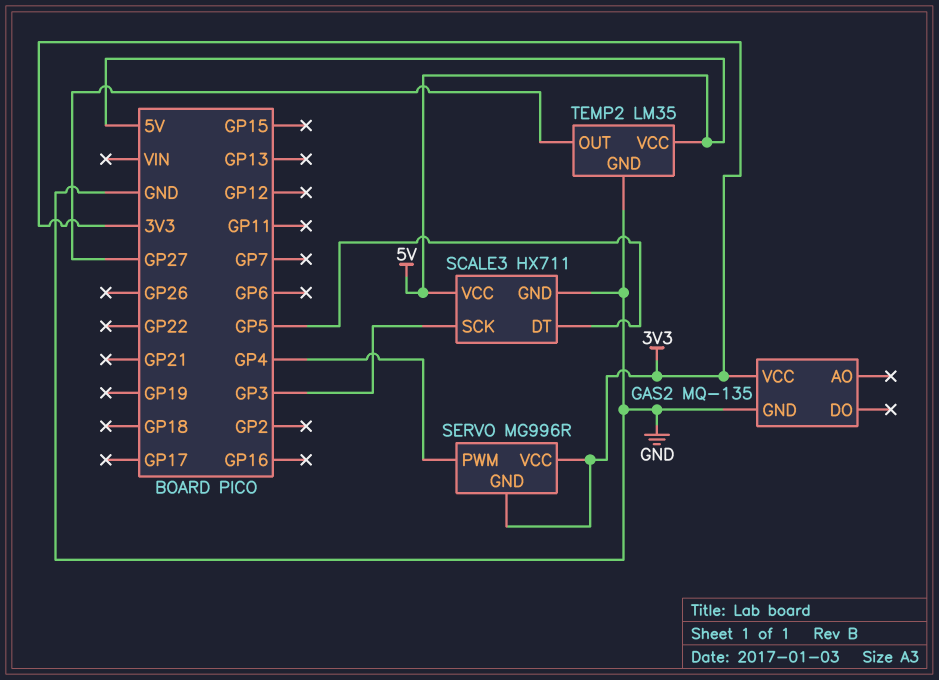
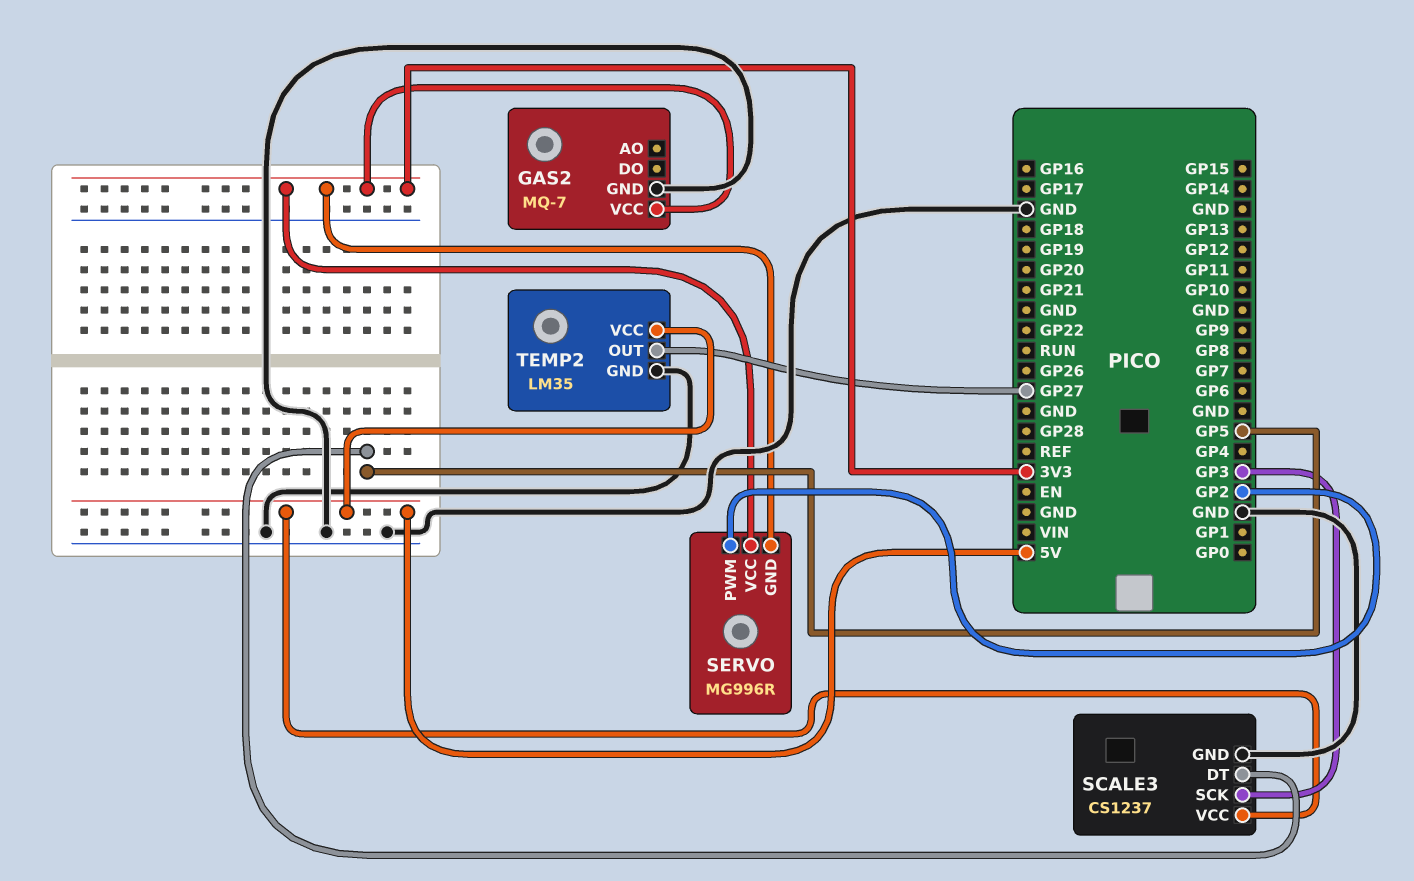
GAS2: MQ-135 -> MQ-7
SCALE3: HX711 -> CS1237
SERVO pin PWM: GP4 -> GP2

